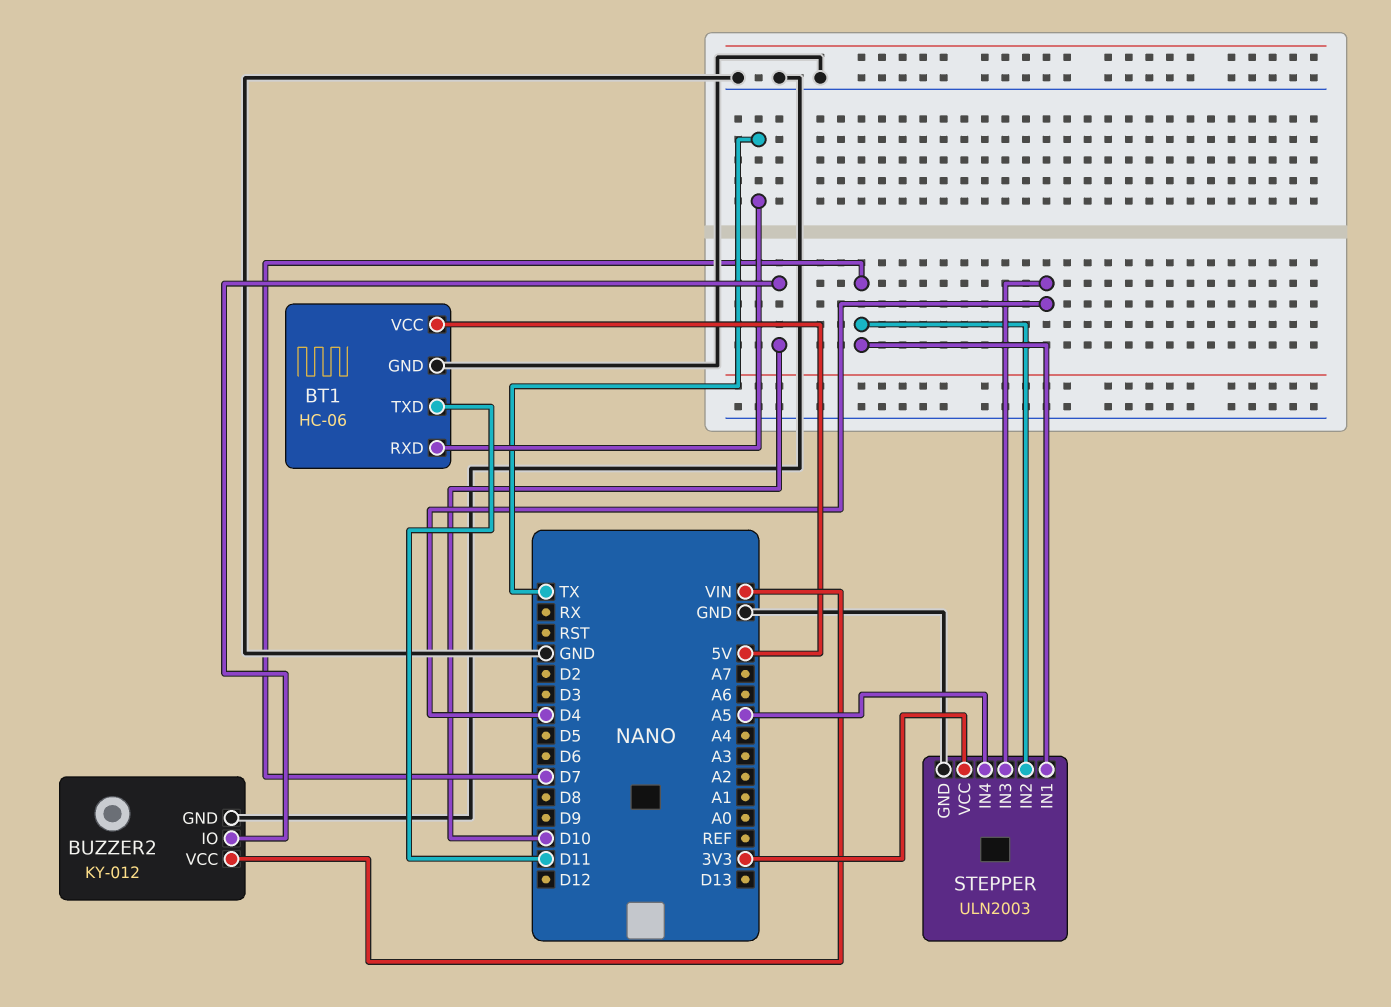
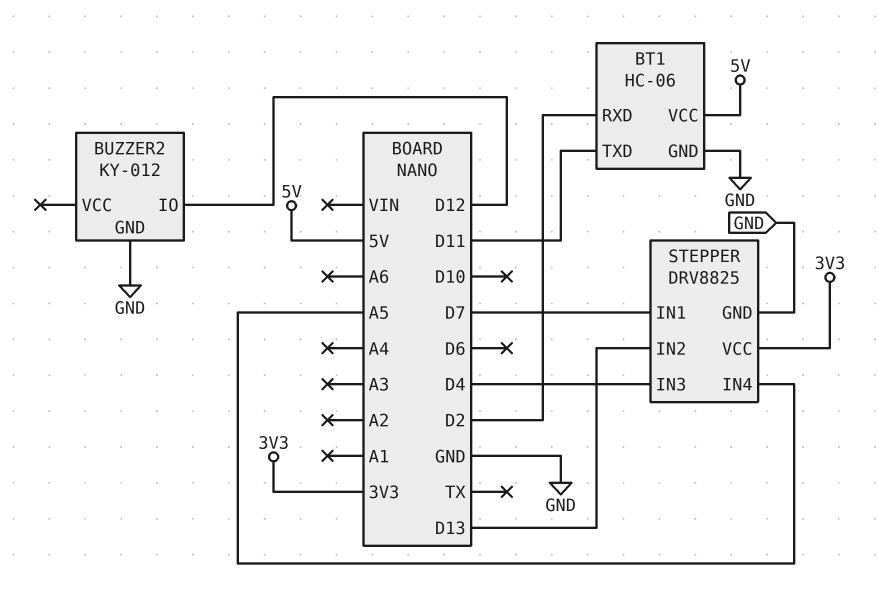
BT1 pin RXD: TX -> D2
BUZZER2 pin IO: D10 -> D12
BUZZER2 pin VCC: VIN -> none
STEPPER: ULN2003 -> DRV8825
STEPPER pin IN2: D7 -> D13

